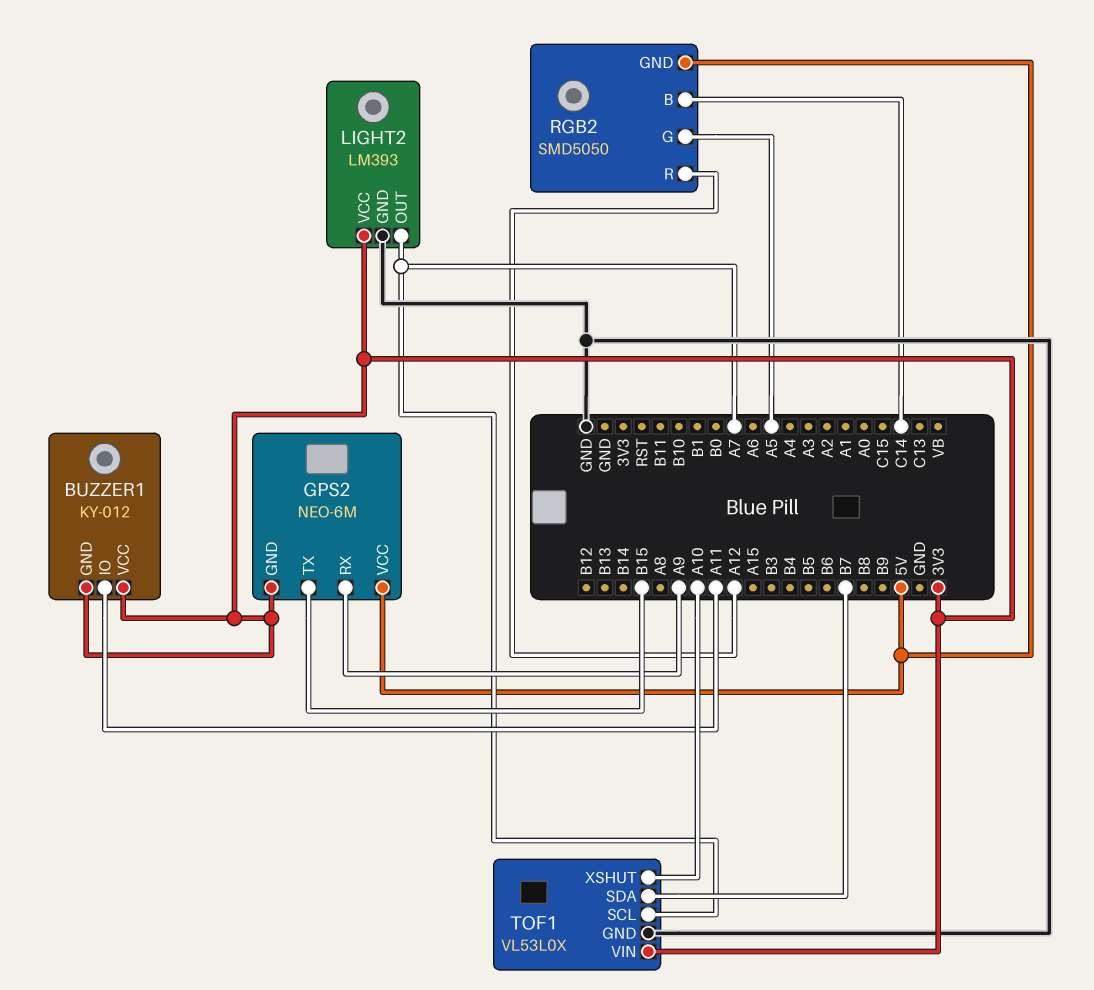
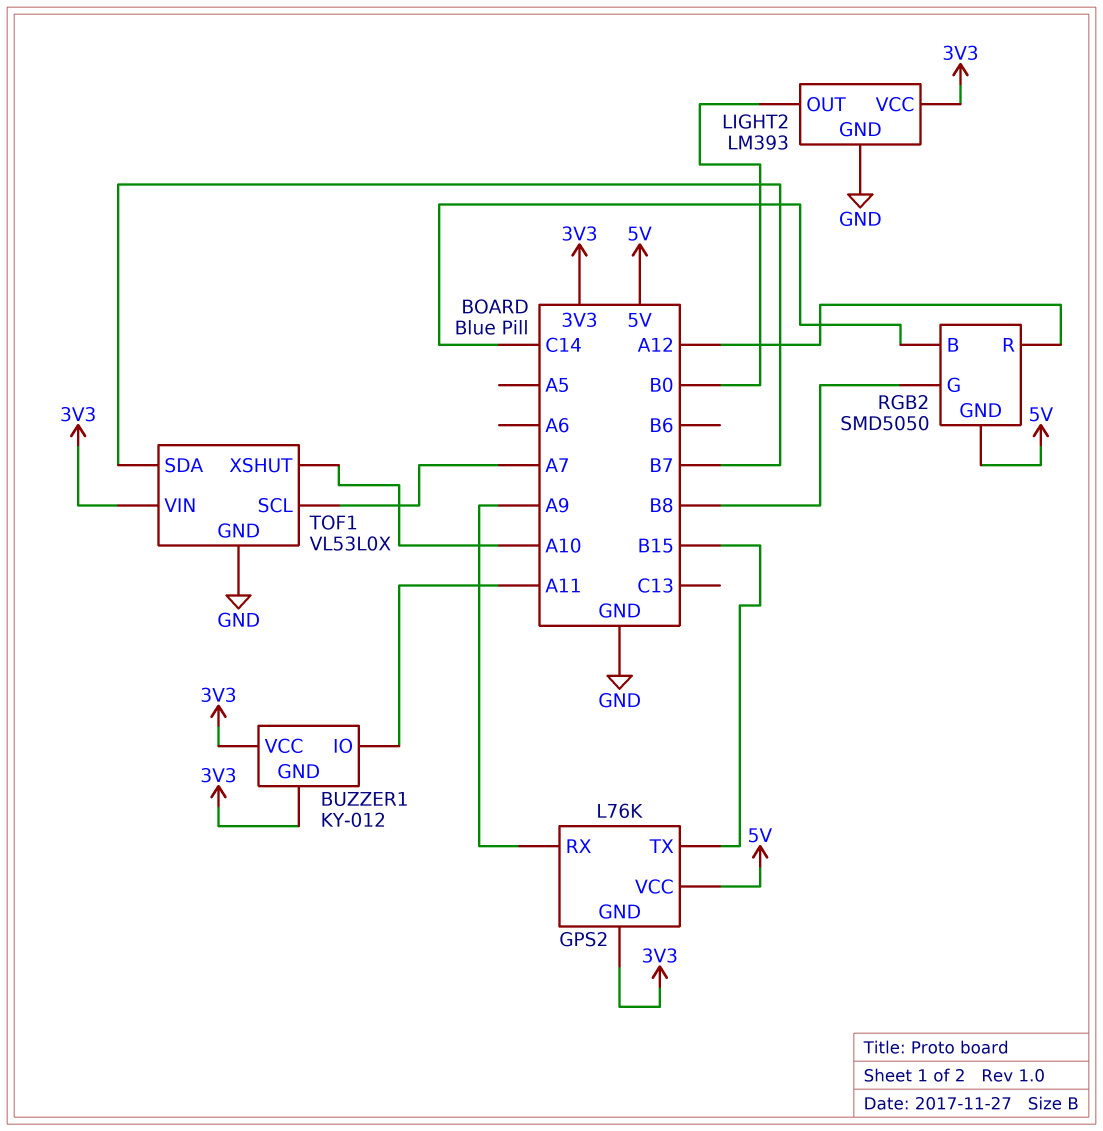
GPS2: NEO-6M -> L76K
LIGHT2 pin OUT: A7 -> B0
RGB2 pin G: A5 -> B8

